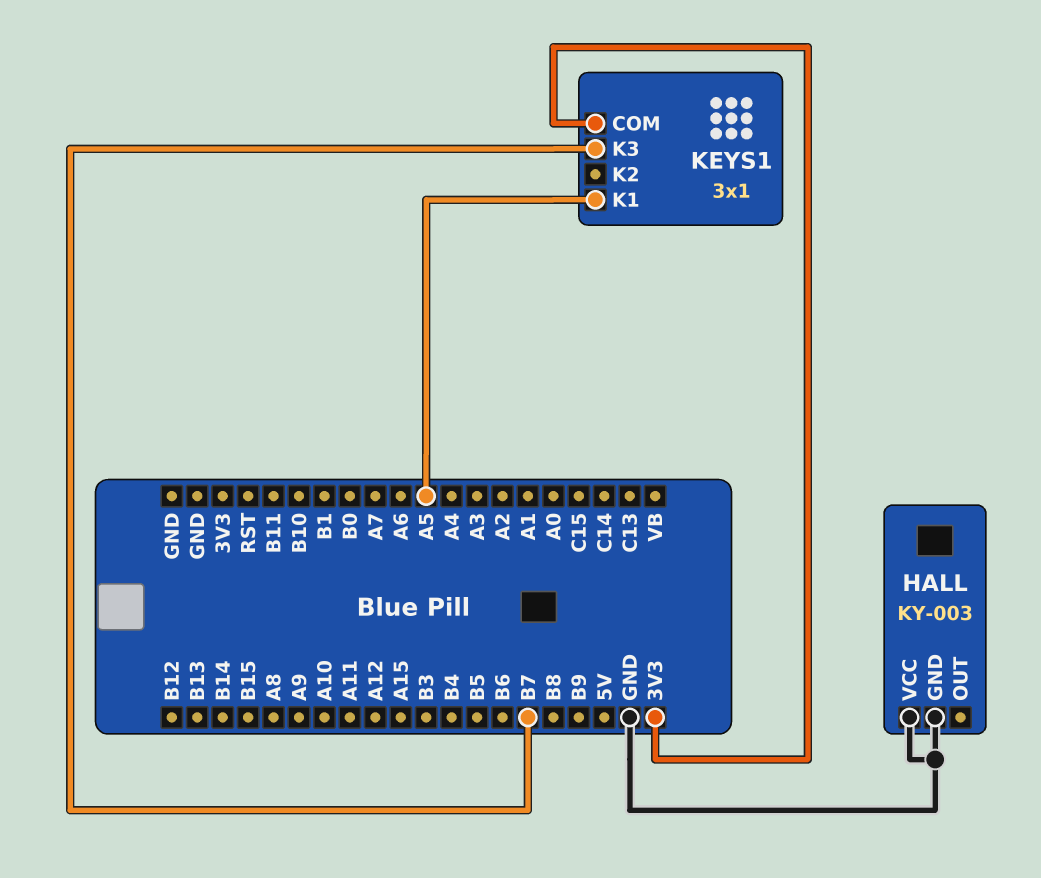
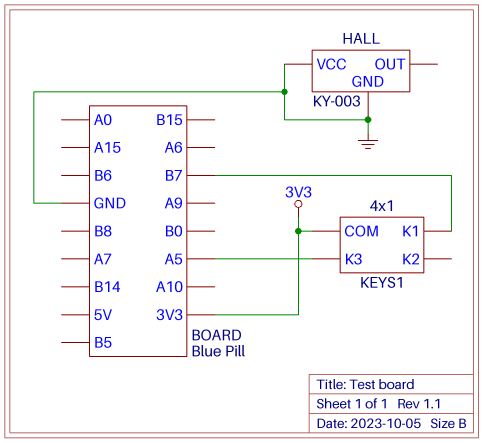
KEYS1: 3x1 -> 4x1
KEYS1 pin K1: A5 -> B7
KEYS1 pin K3: B7 -> A5

